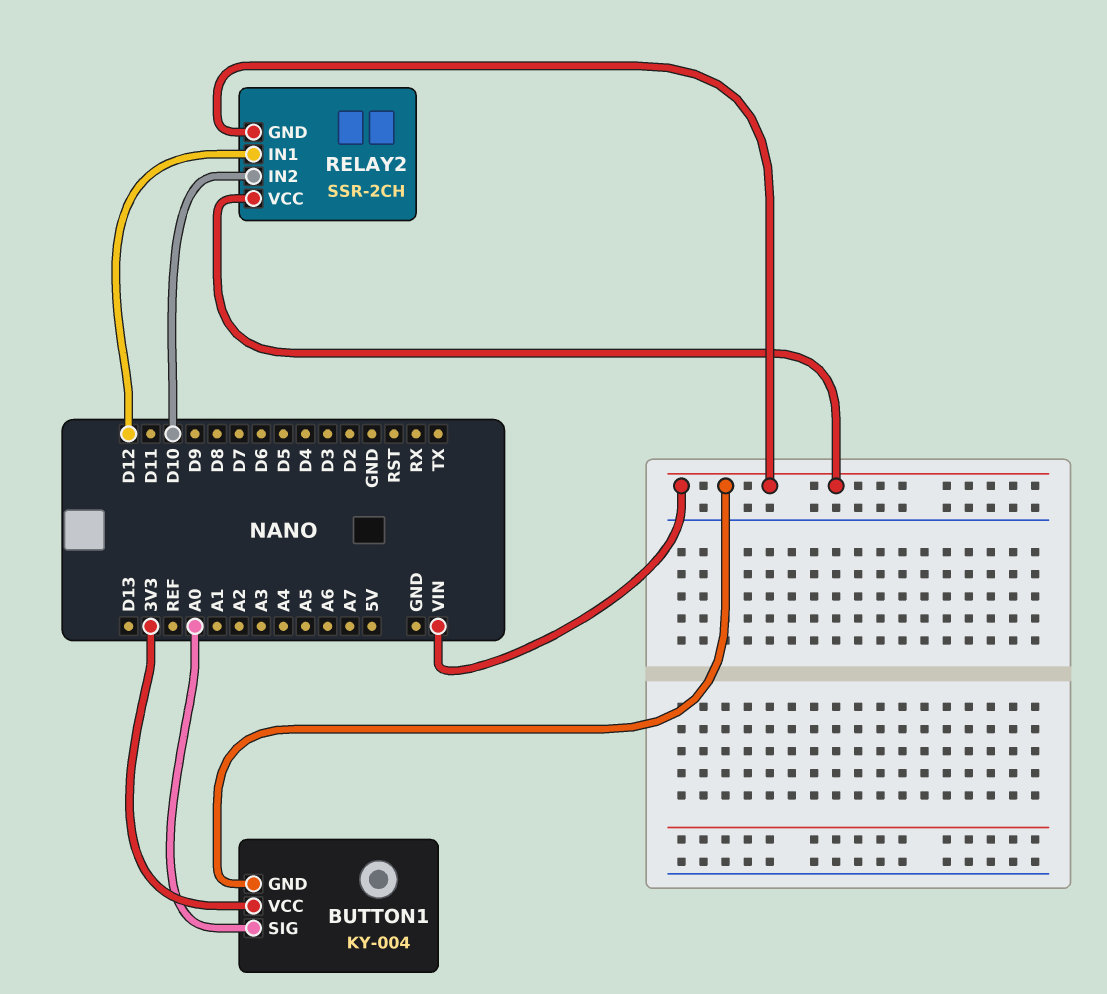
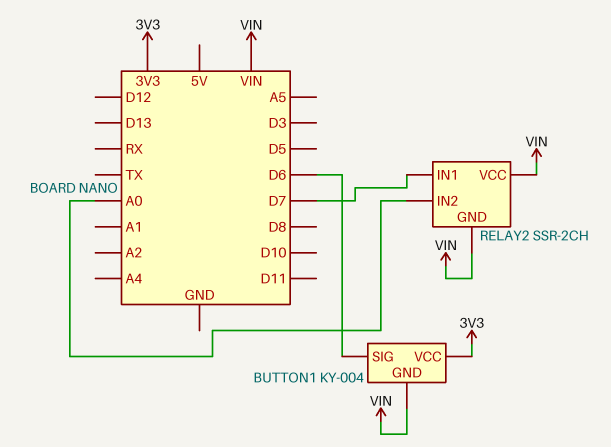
BUTTON1 pin SIG: A0 -> D6
RELAY2 pin IN1: D12 -> D7
RELAY2 pin IN2: D10 -> A0

